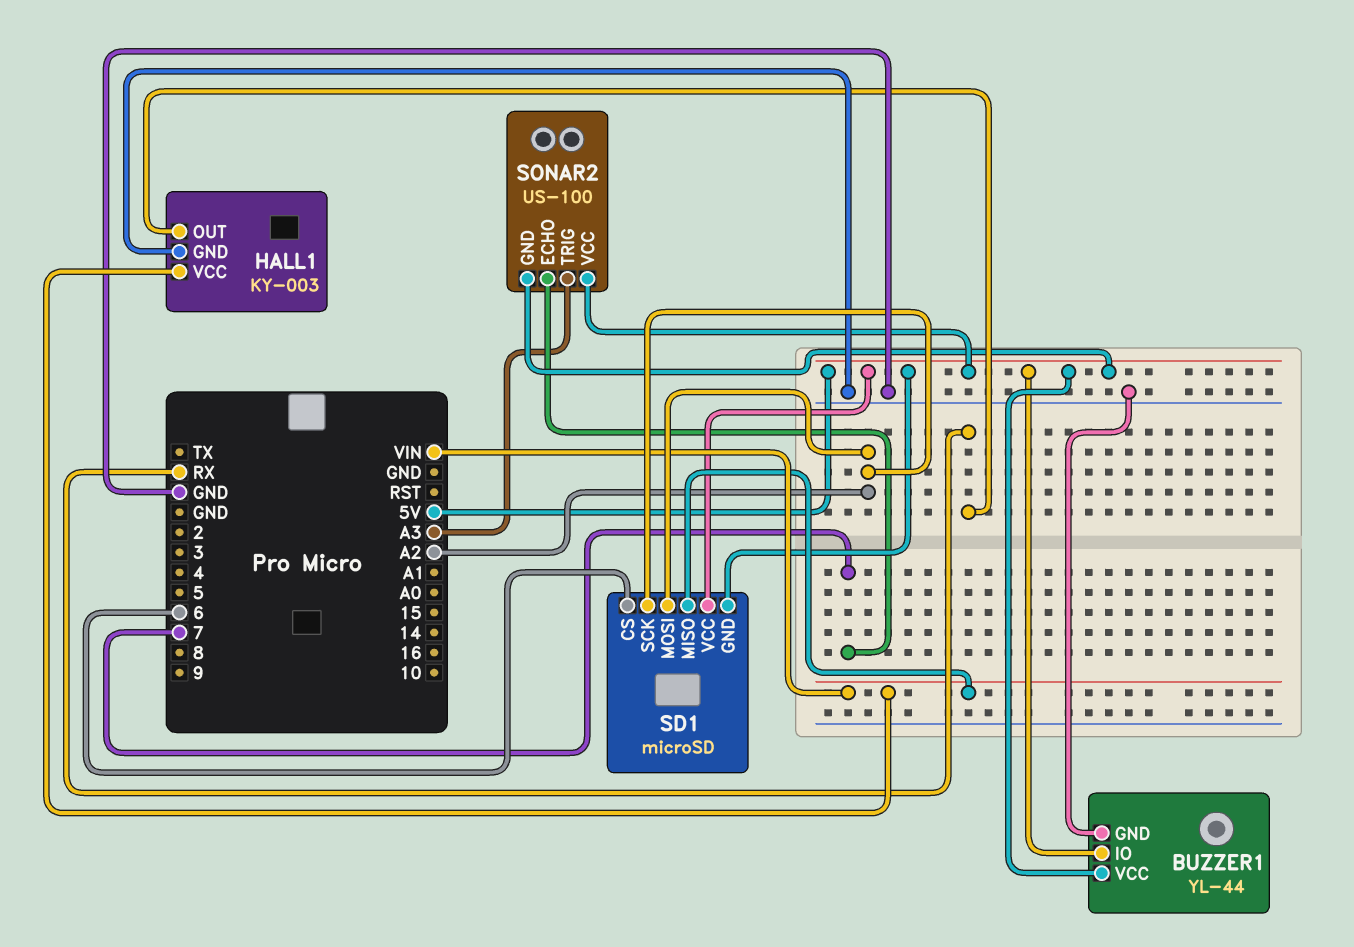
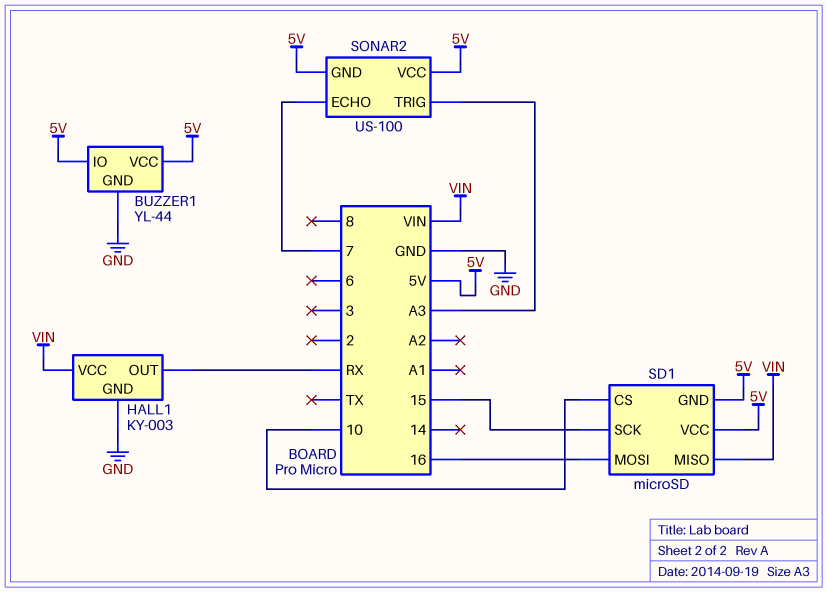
SD1 pin CS: 6 -> 10
SD1 pin MOSI: A2 -> 16
SD1 pin SCK: A2 -> 15

